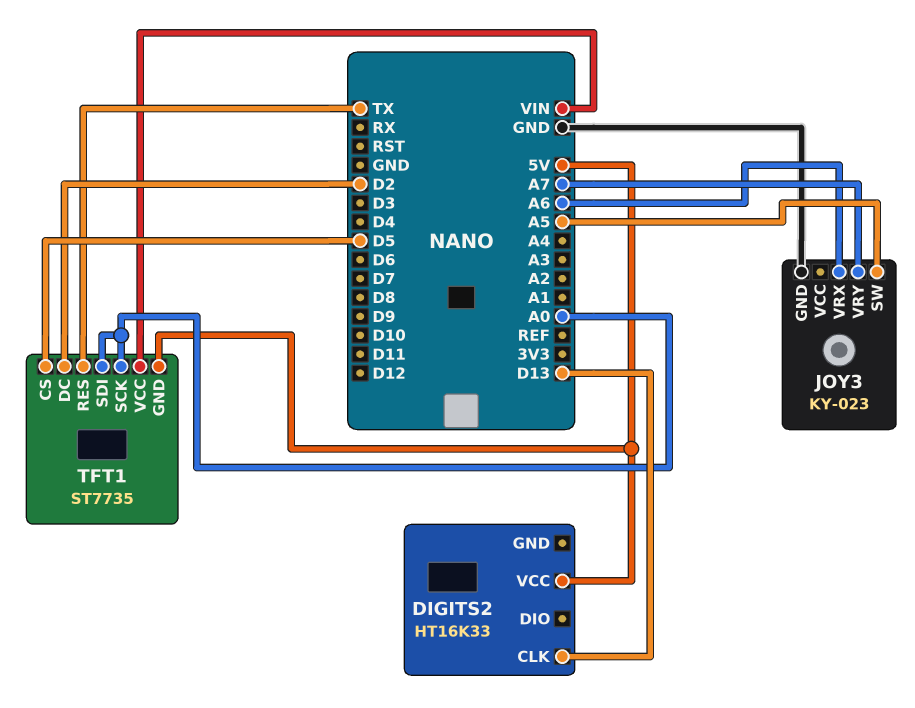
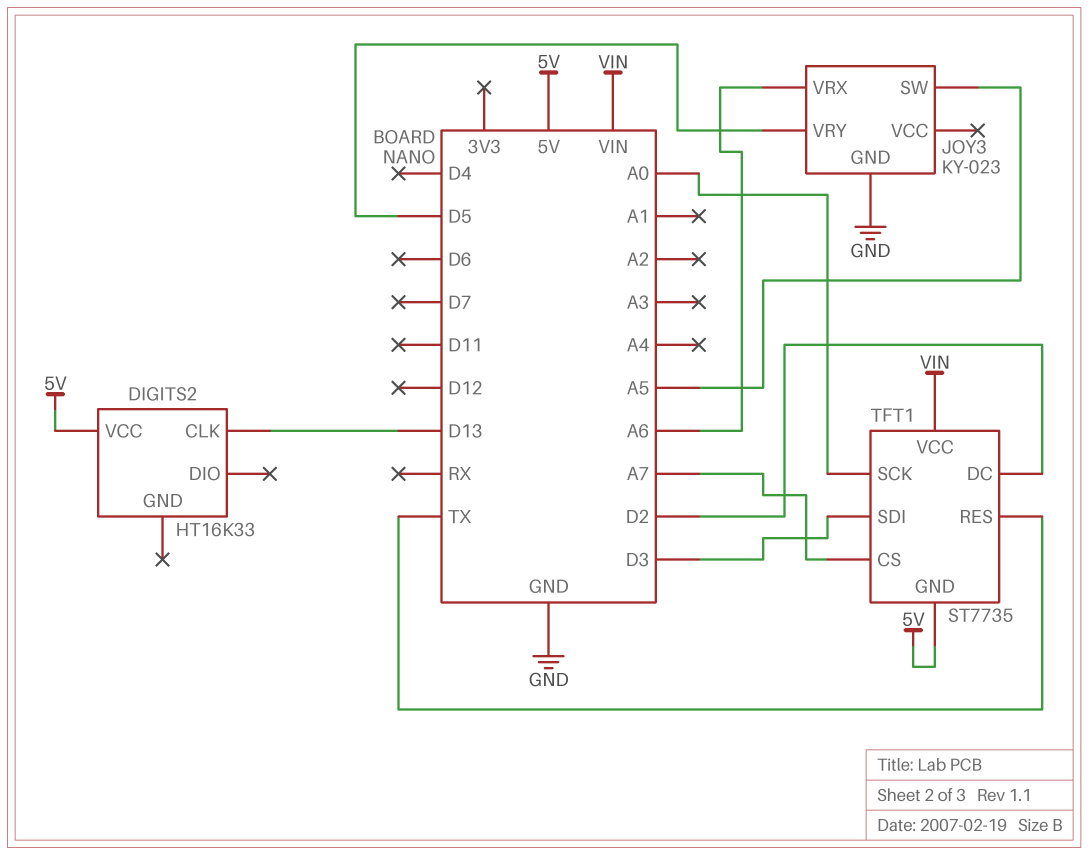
JOY3 pin VRY: A7 -> D5
TFT1 pin CS: D5 -> A7
TFT1 pin SDI: A0 -> D3

